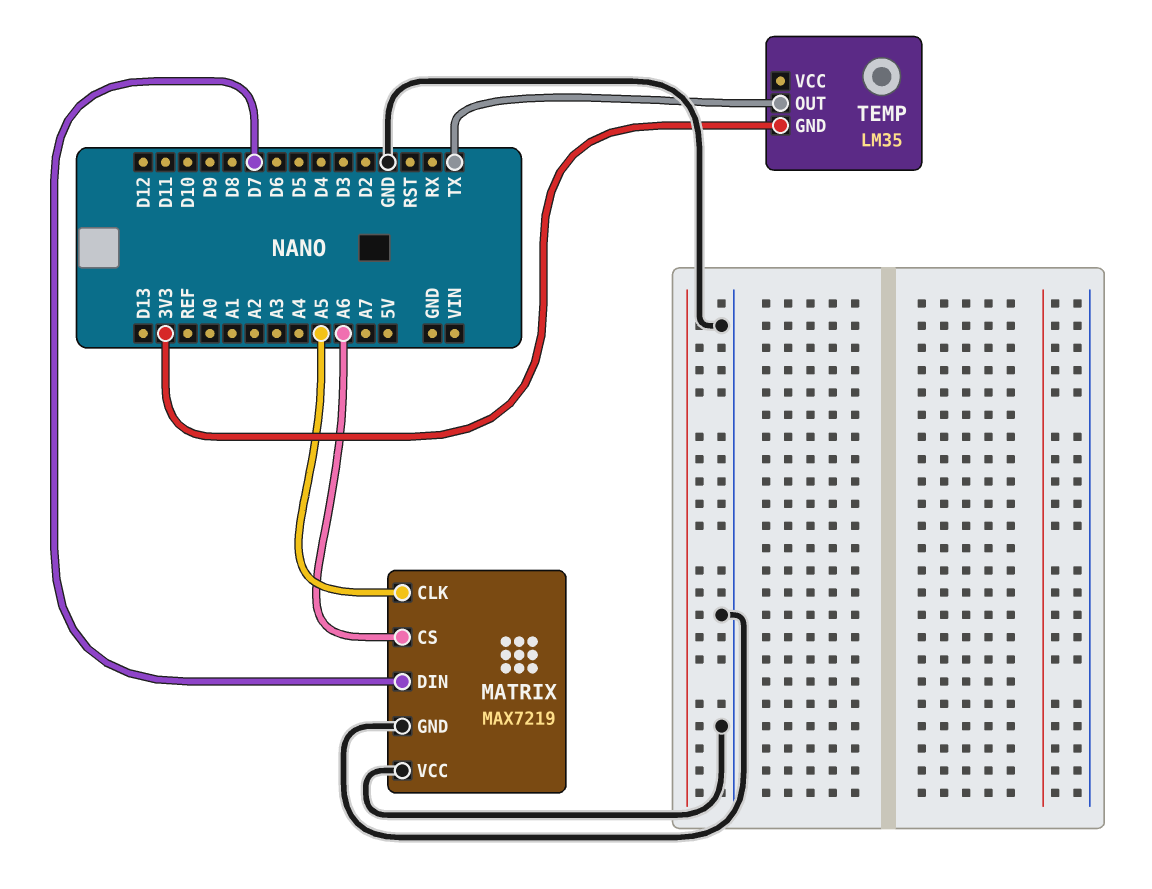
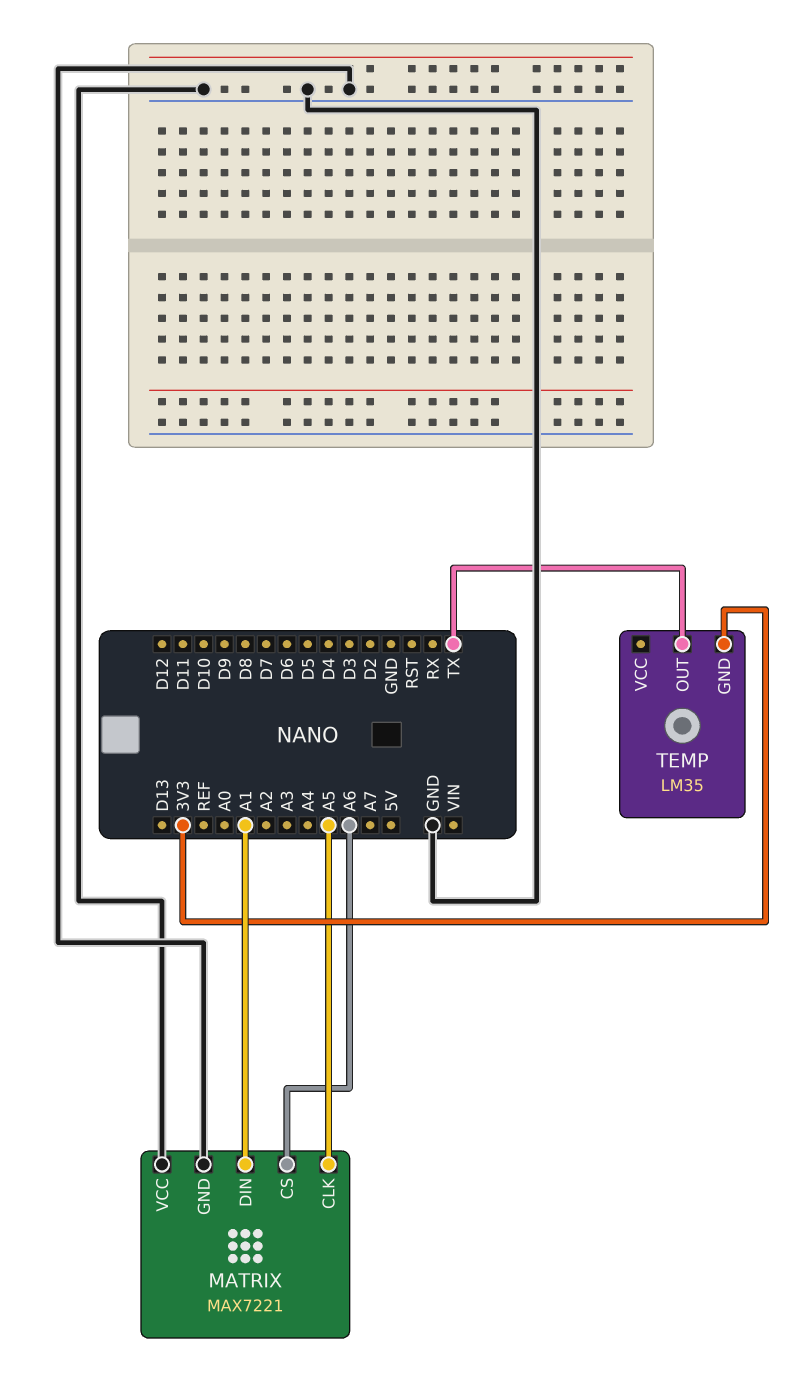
MATRIX: MAX7219 -> MAX7221
MATRIX pin DIN: D7 -> A1

